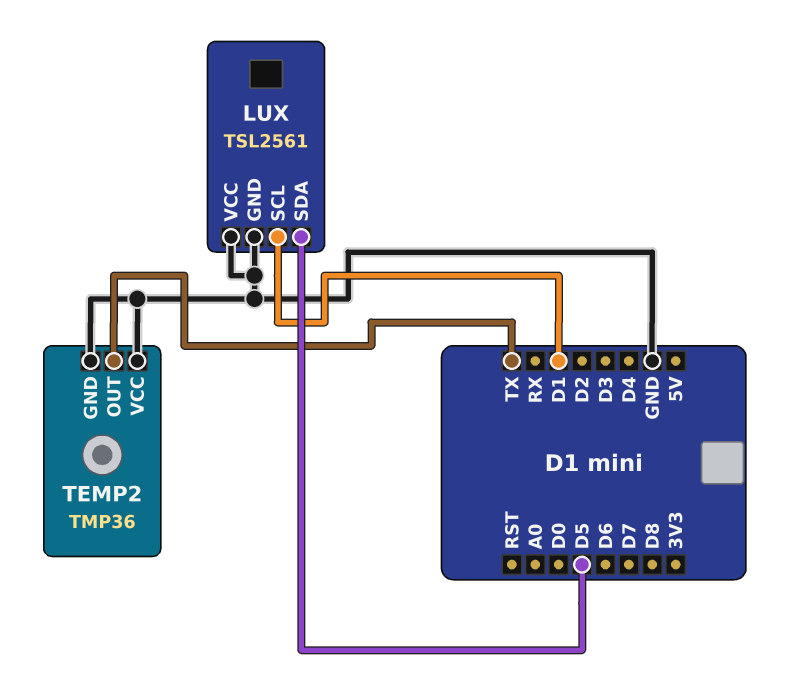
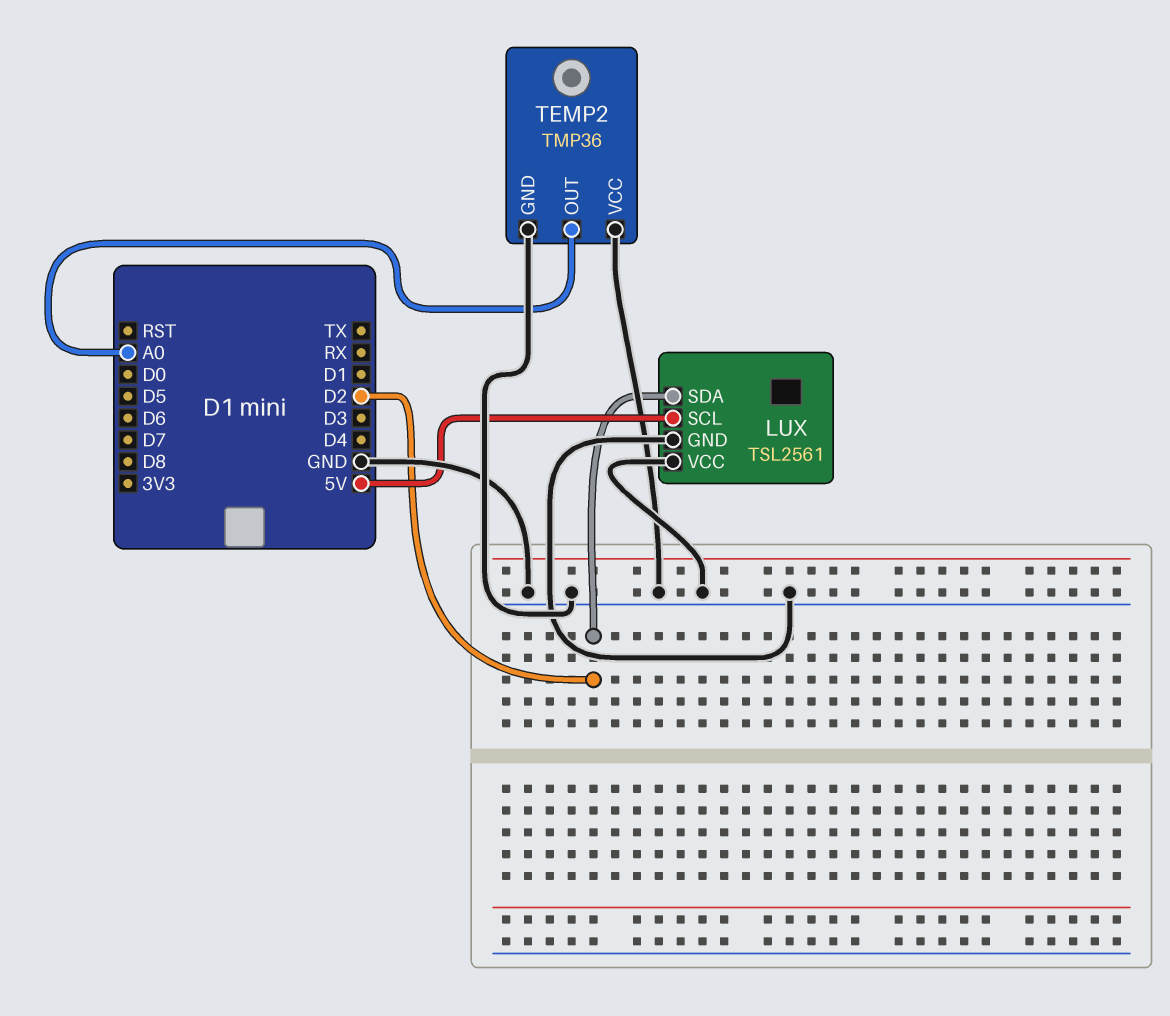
LUX pin SCL: D1 -> 5V
LUX pin SDA: D5 -> D2
TEMP2 pin OUT: TX -> A0

